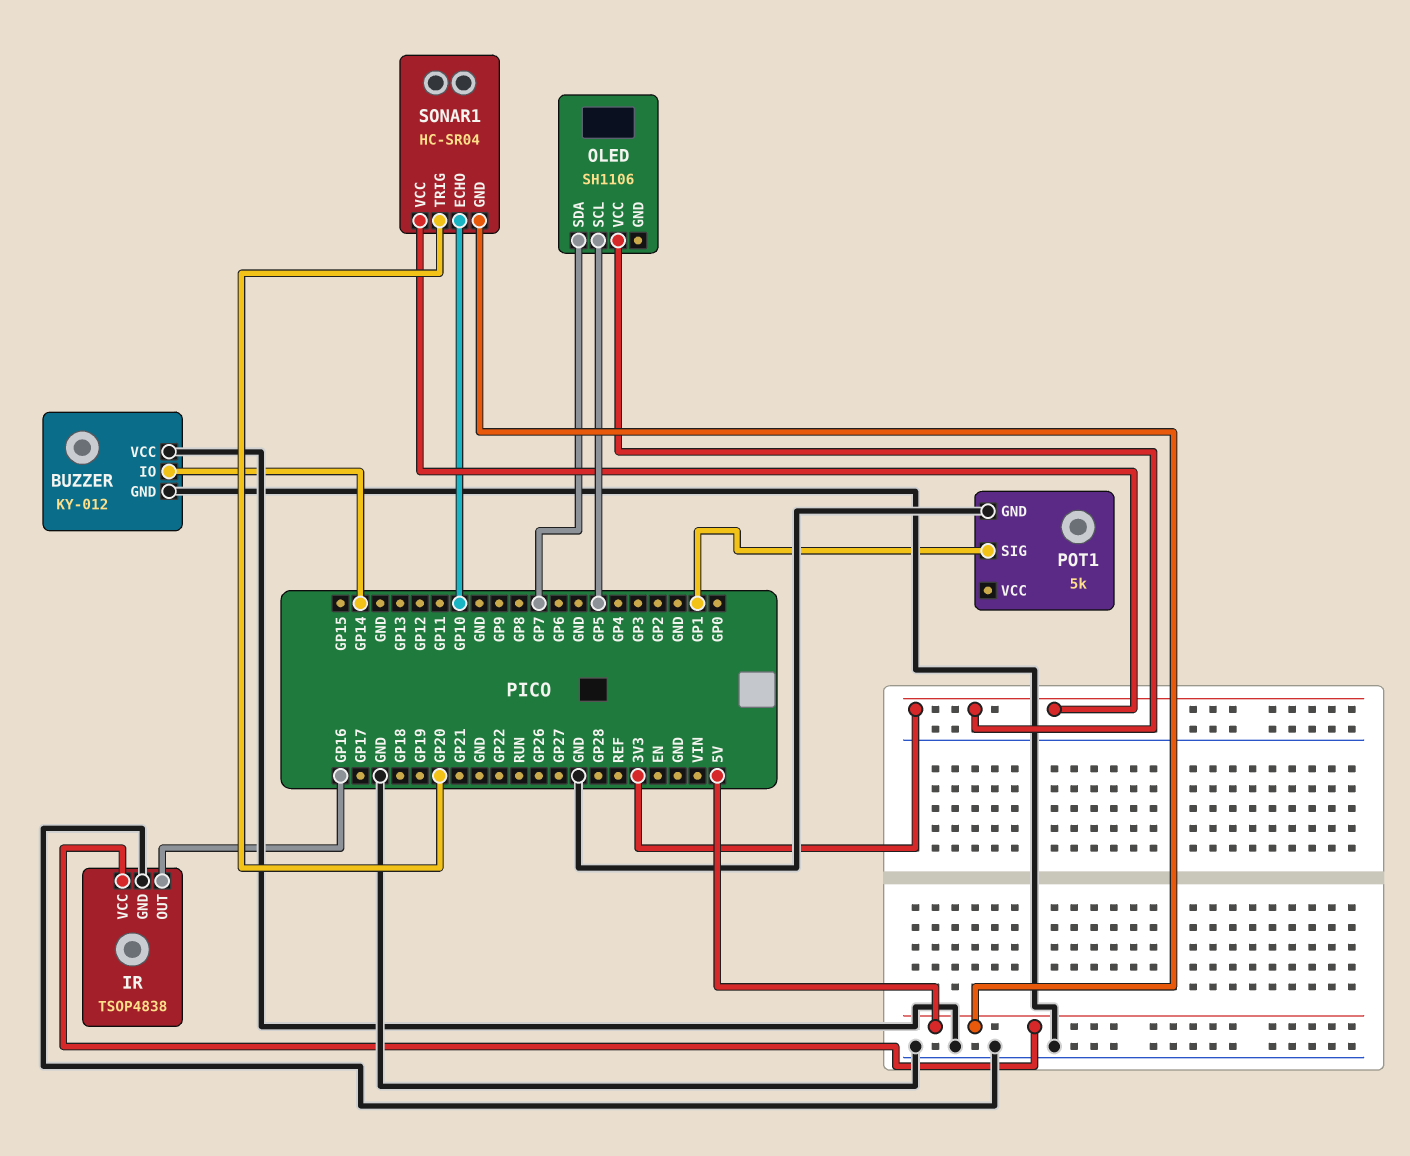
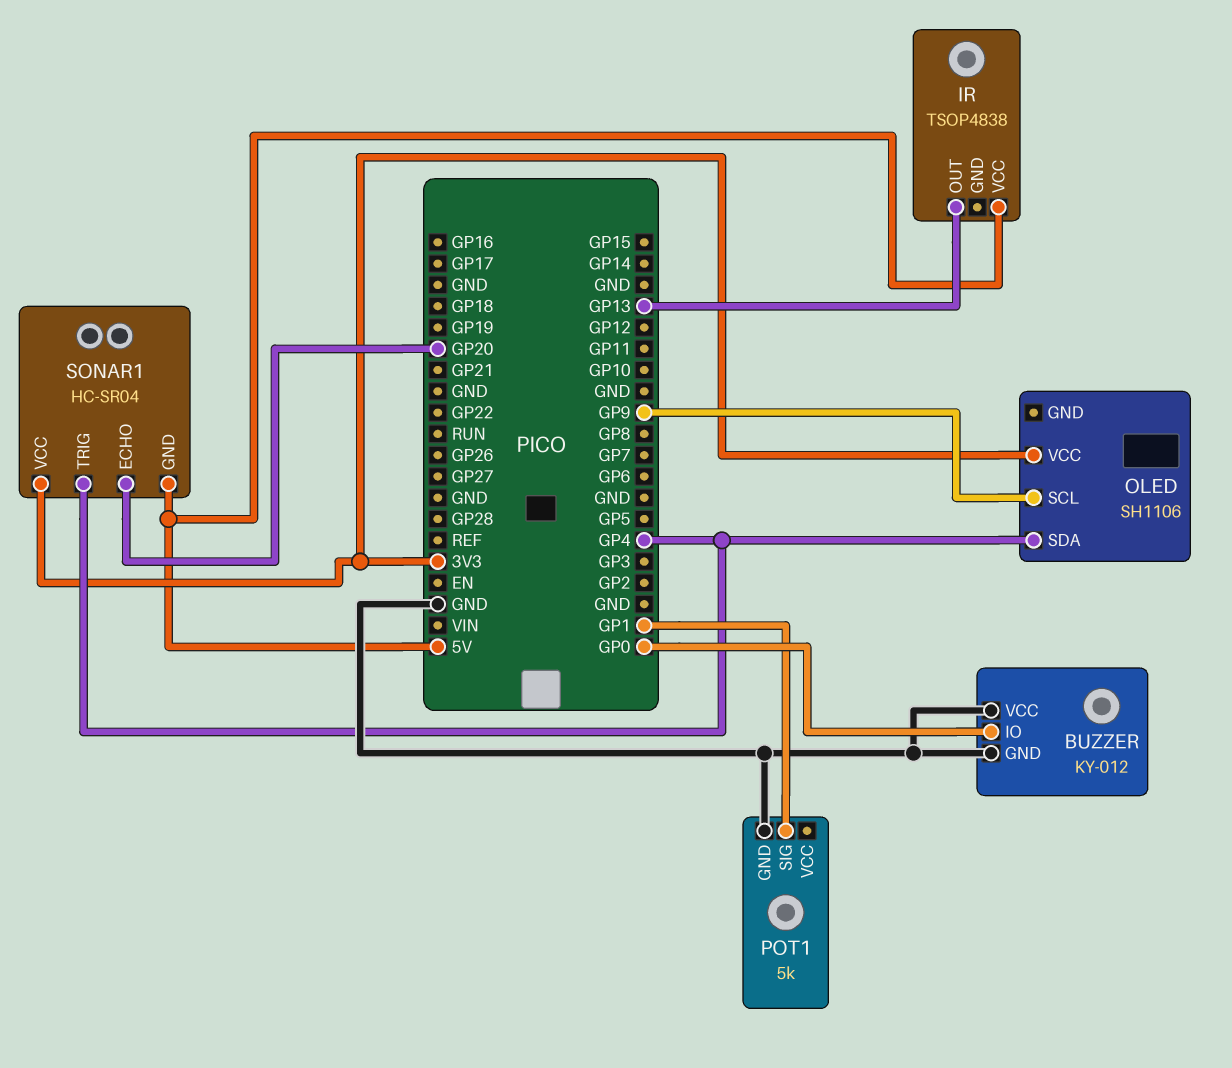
BUZZER pin IO: GP14 -> GP0
IR pin GND: GND -> none
IR pin OUT: GP16 -> GP13
OLED pin SCL: GP5 -> GP9
OLED pin SDA: GP7 -> GP4
SONAR1 pin ECHO: GP10 -> GP20
SONAR1 pin TRIG: GP20 -> GP4

